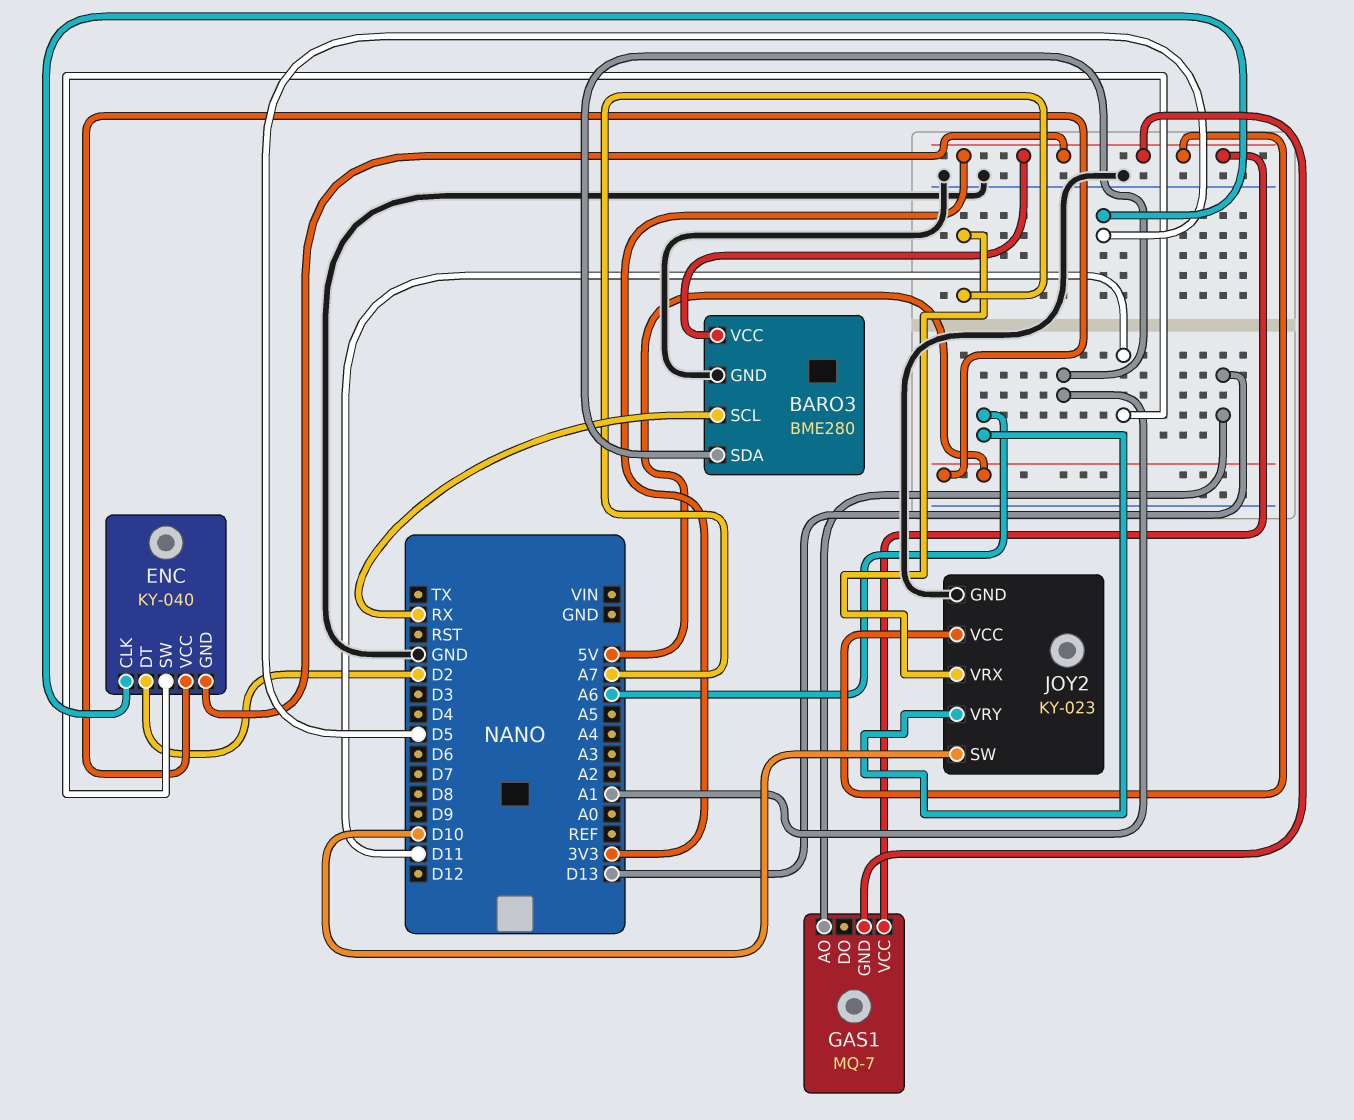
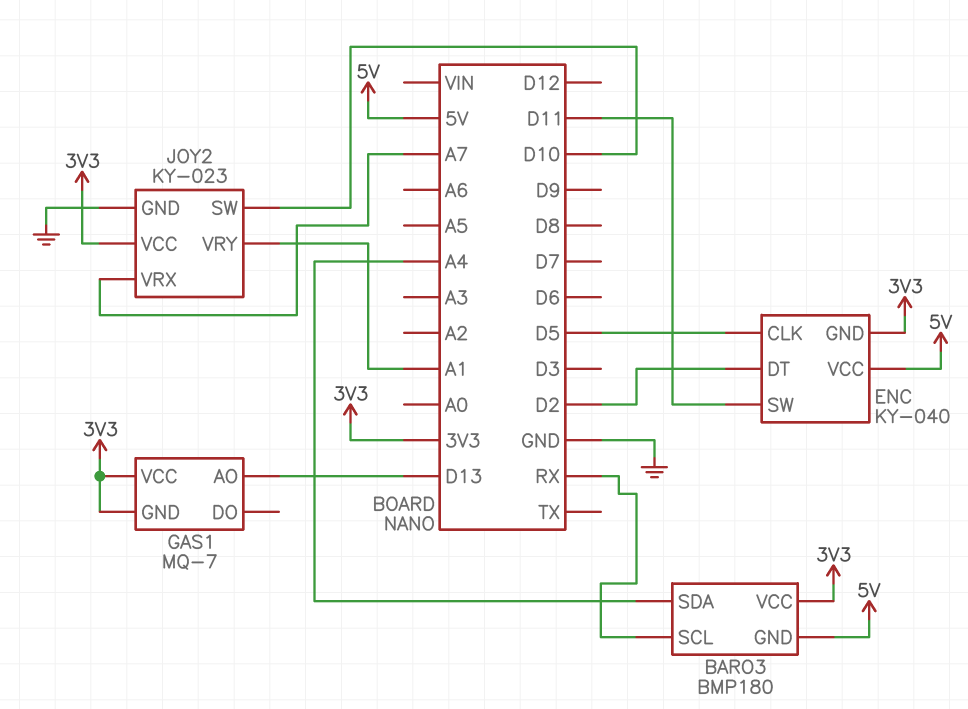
BARO3: BME280 -> BMP180
BARO3 pin GND: GND -> 5V
BARO3 pin SDA: A1 -> A4
JOY2 pin VRY: A6 -> A1

